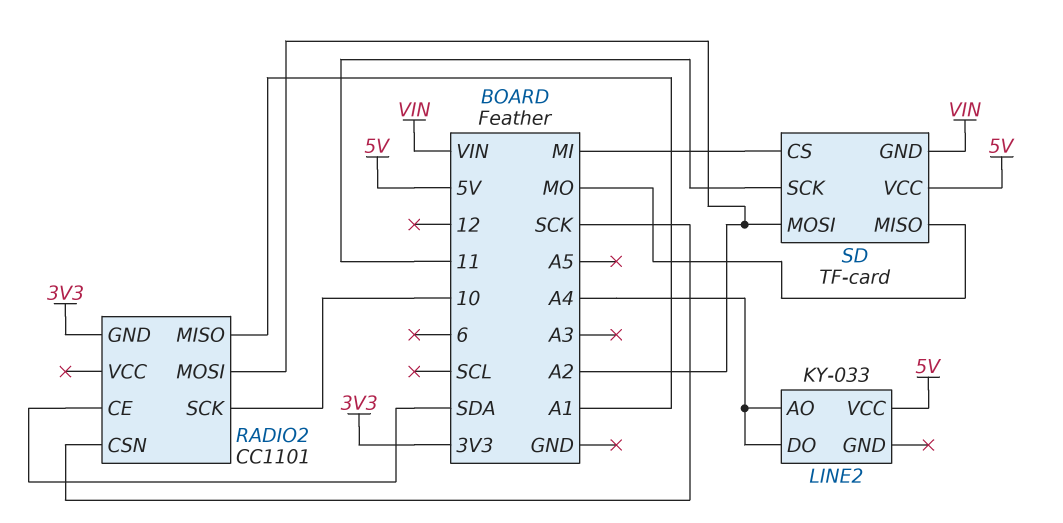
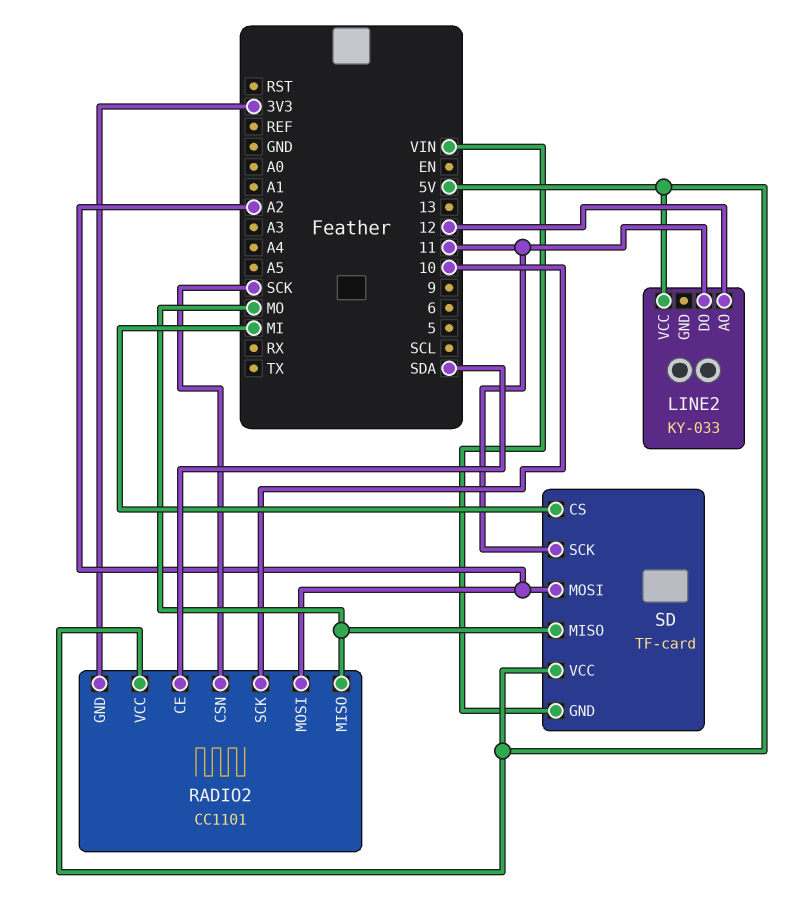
LINE2 pin AO: A4 -> 12
LINE2 pin DO: A4 -> 11
RADIO2 pin MISO: A1 -> MO
RADIO2 pin VCC: none -> 5V

